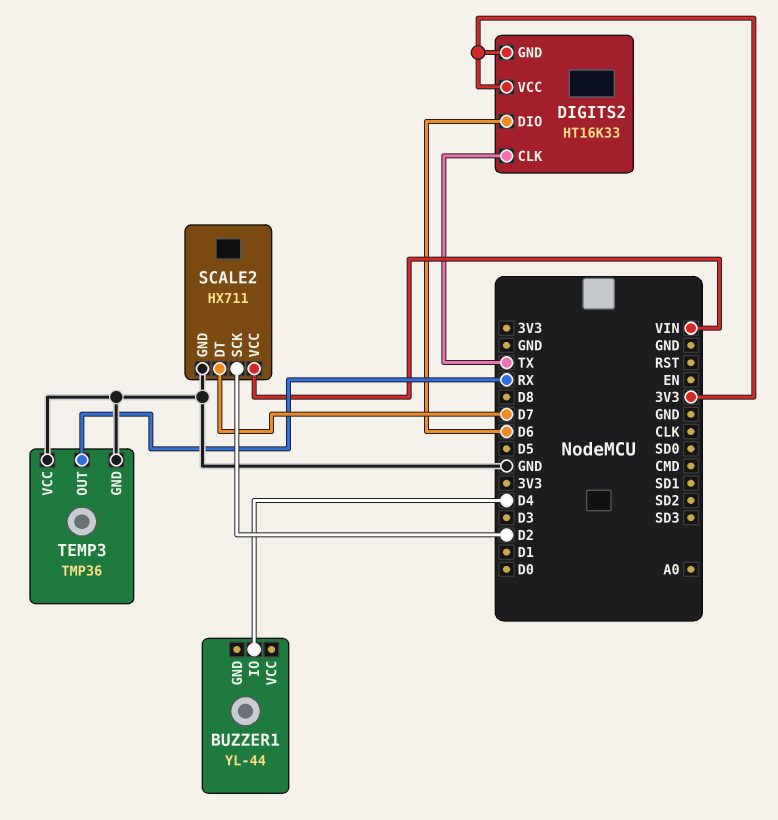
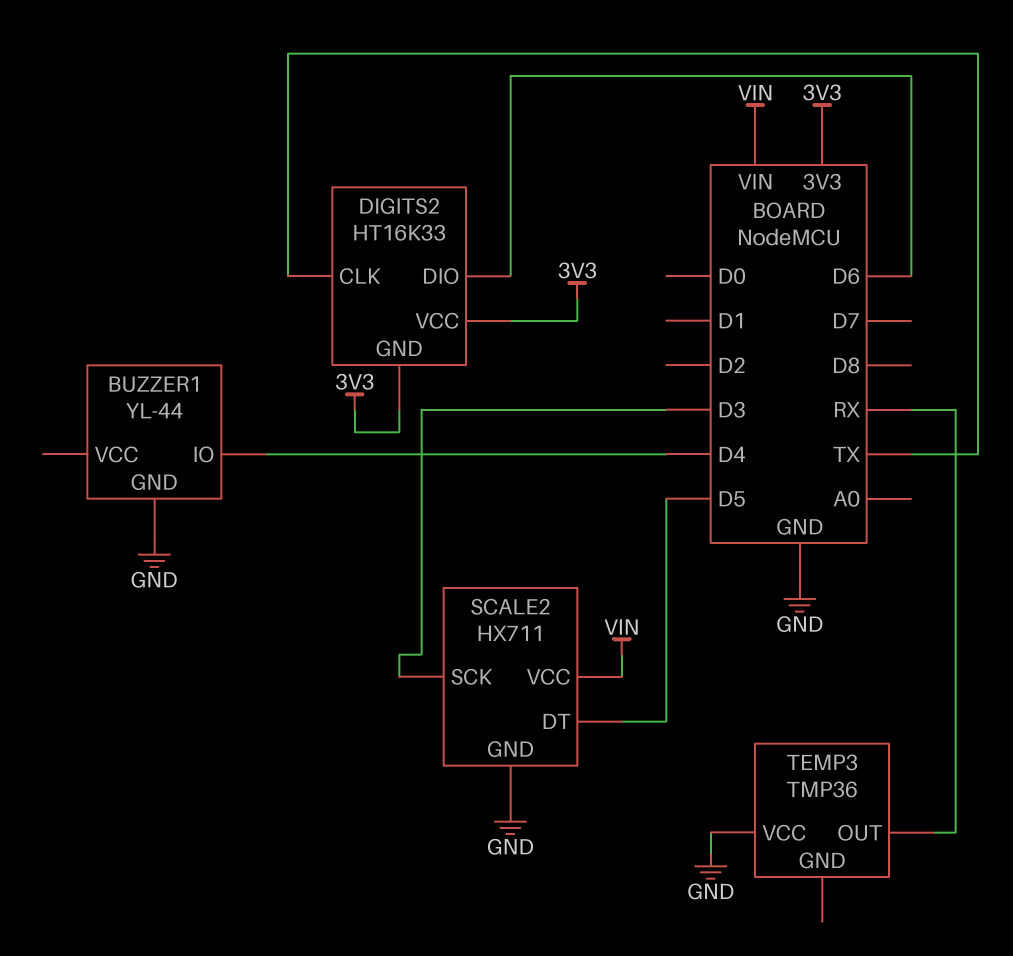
BUZZER1 pin GND: none -> GND
SCALE2 pin DT: D7 -> D5
SCALE2 pin SCK: D2 -> D3
TEMP3 pin GND: GND -> none

